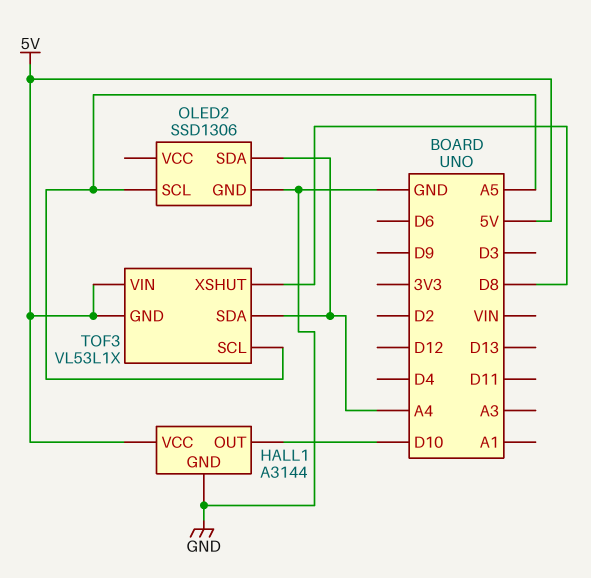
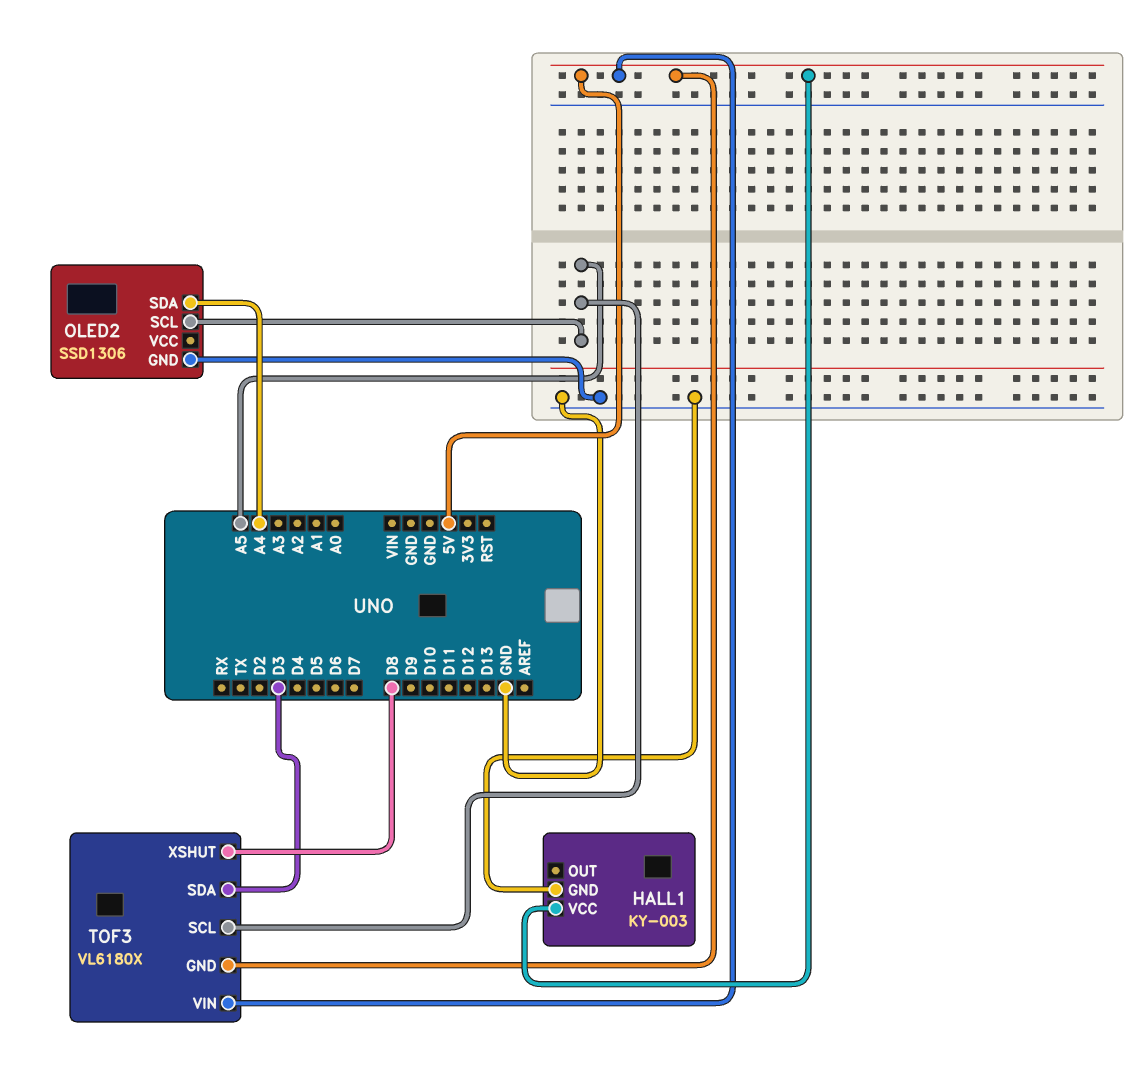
HALL1: A3144 -> KY-003
HALL1 pin OUT: D10 -> none
TOF3: VL53L1X -> VL6180X
TOF3 pin SDA: A4 -> D3

